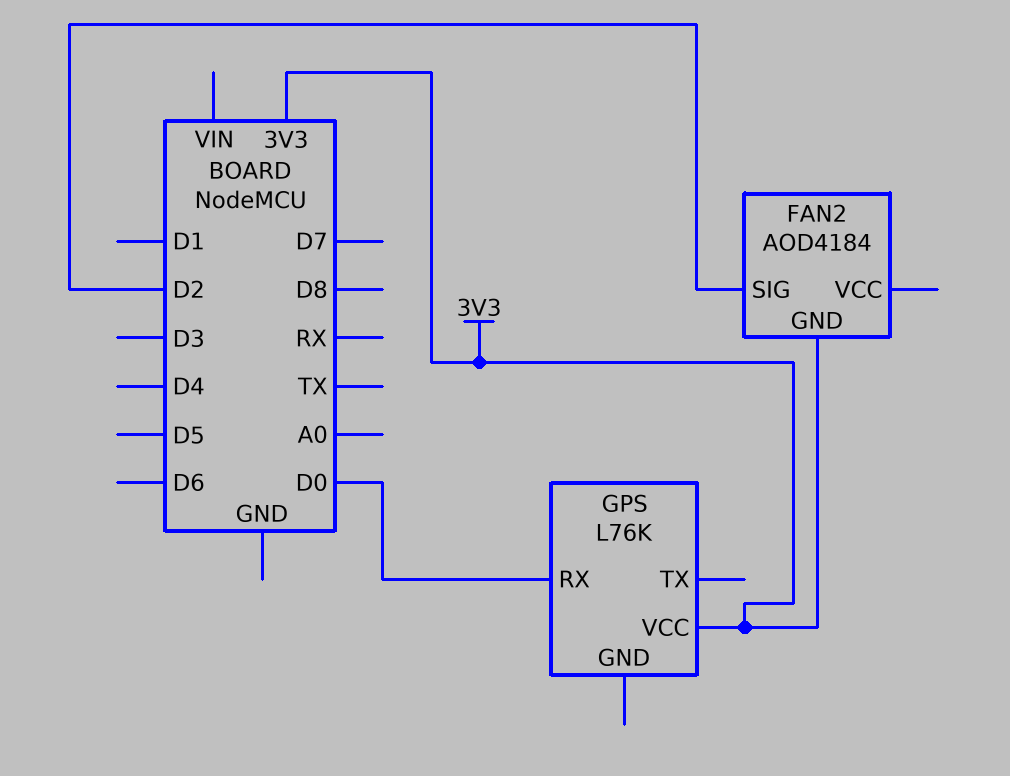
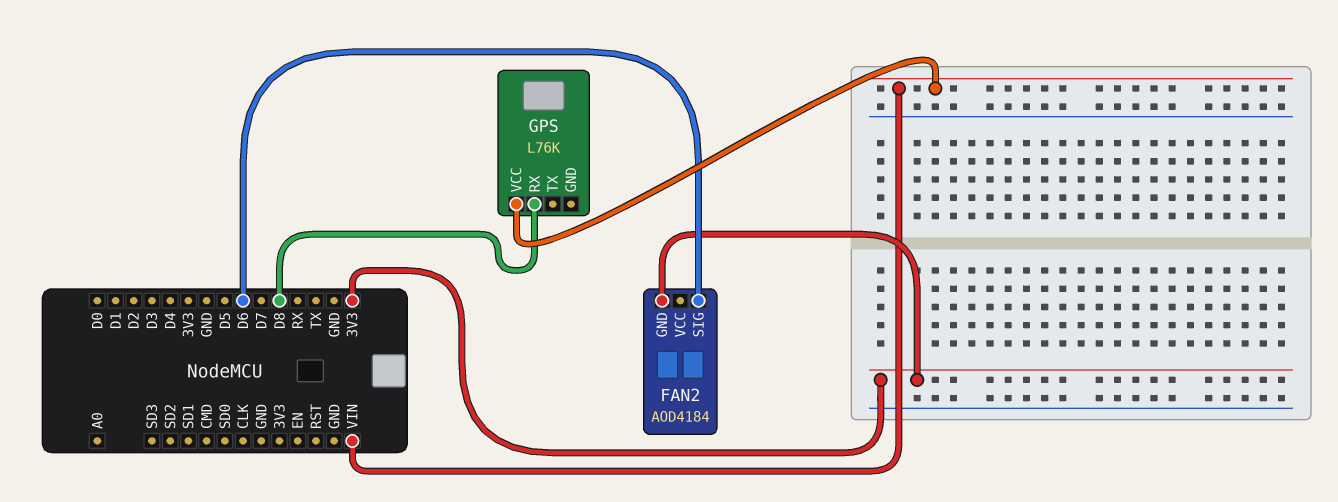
FAN2 pin SIG: D2 -> D6
GPS pin RX: D0 -> D8
GPS pin VCC: 3V3 -> VIN

